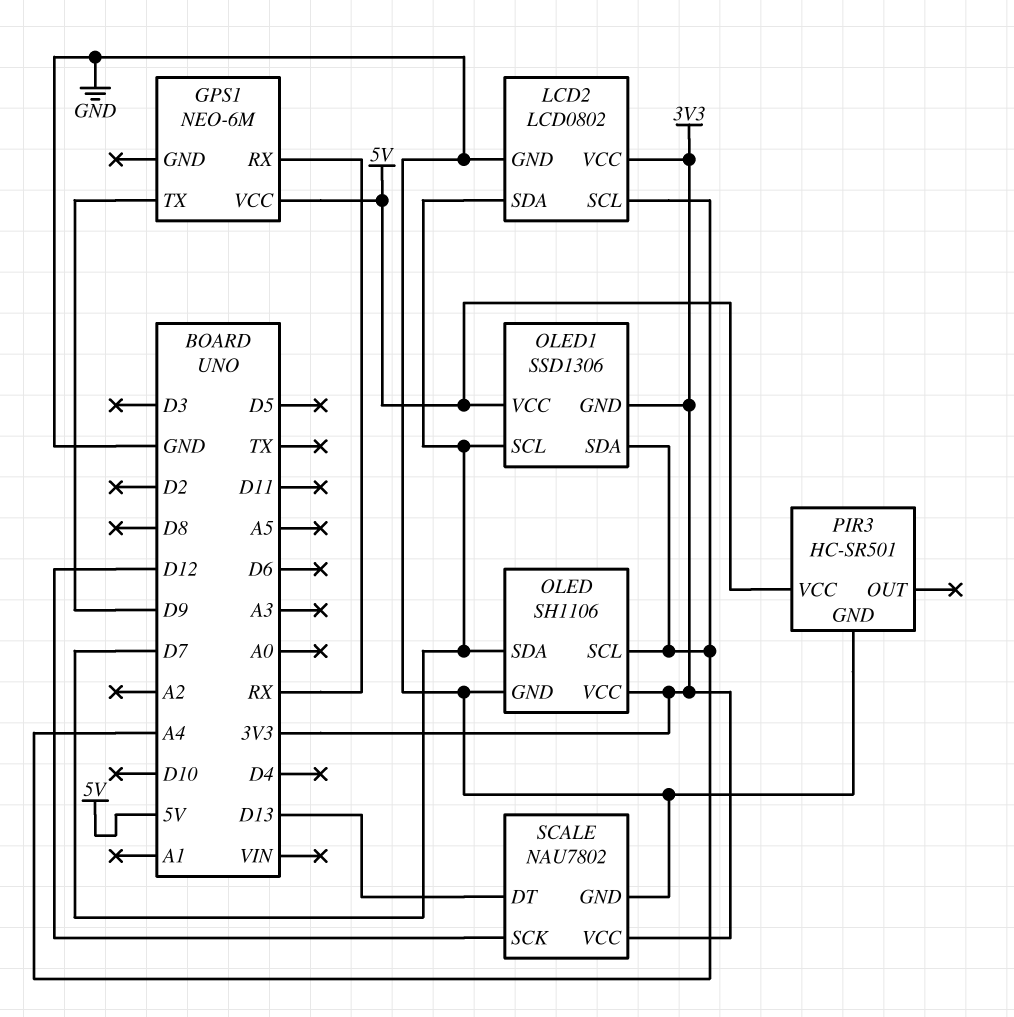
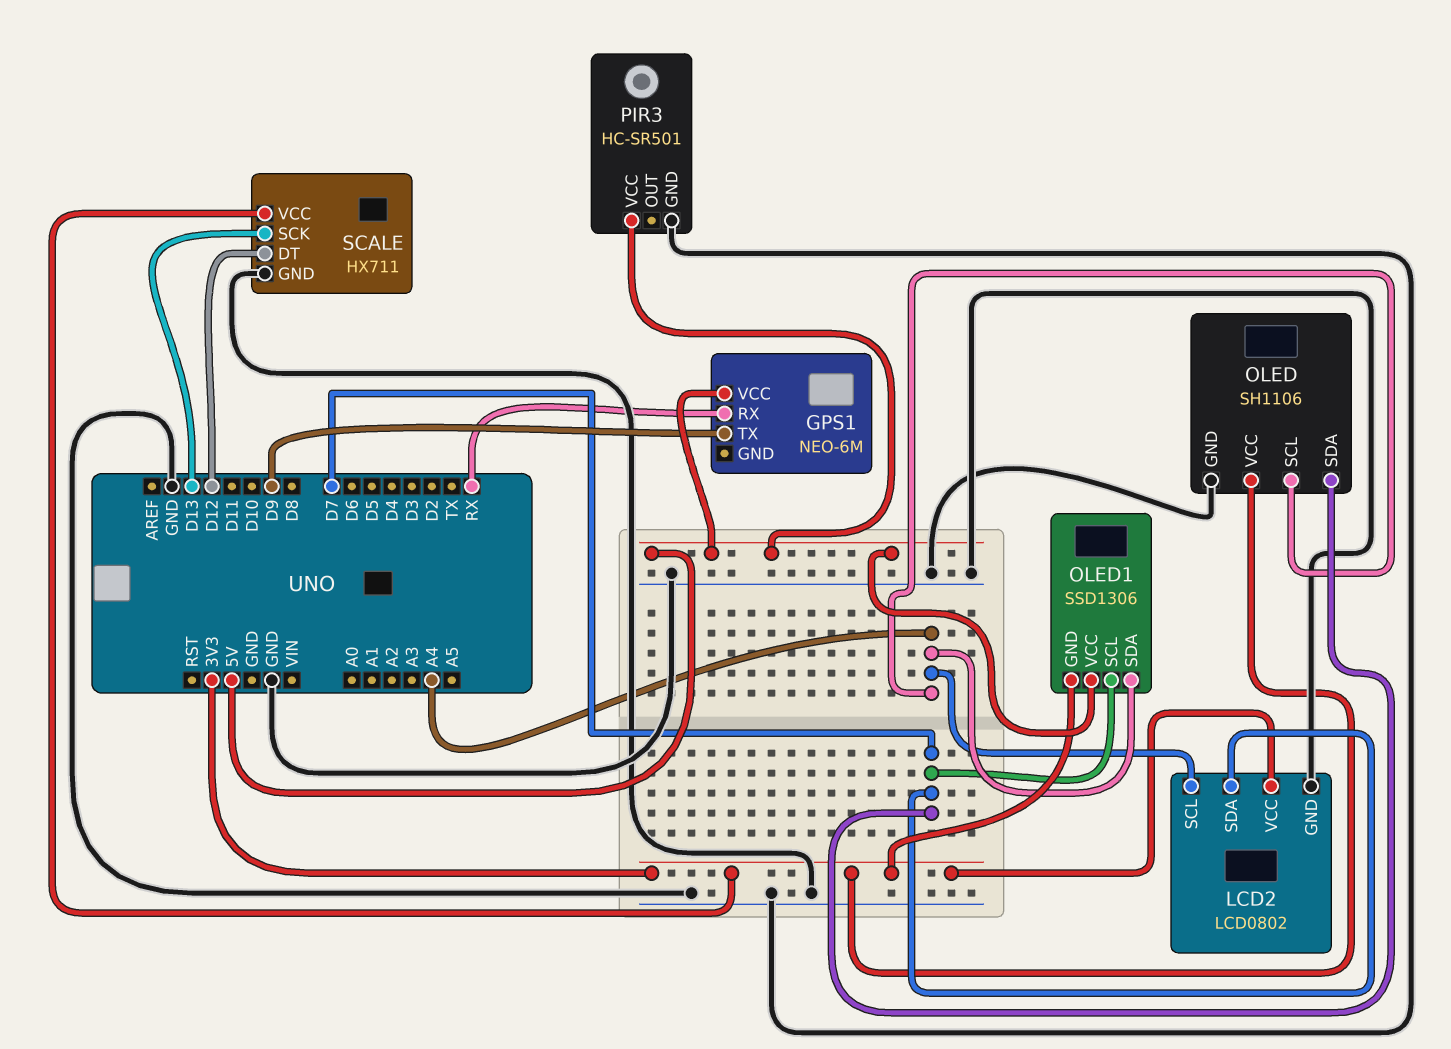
SCALE: NAU7802 -> HX711
SCALE pin DT: D13 -> D12
SCALE pin SCK: D12 -> D13

